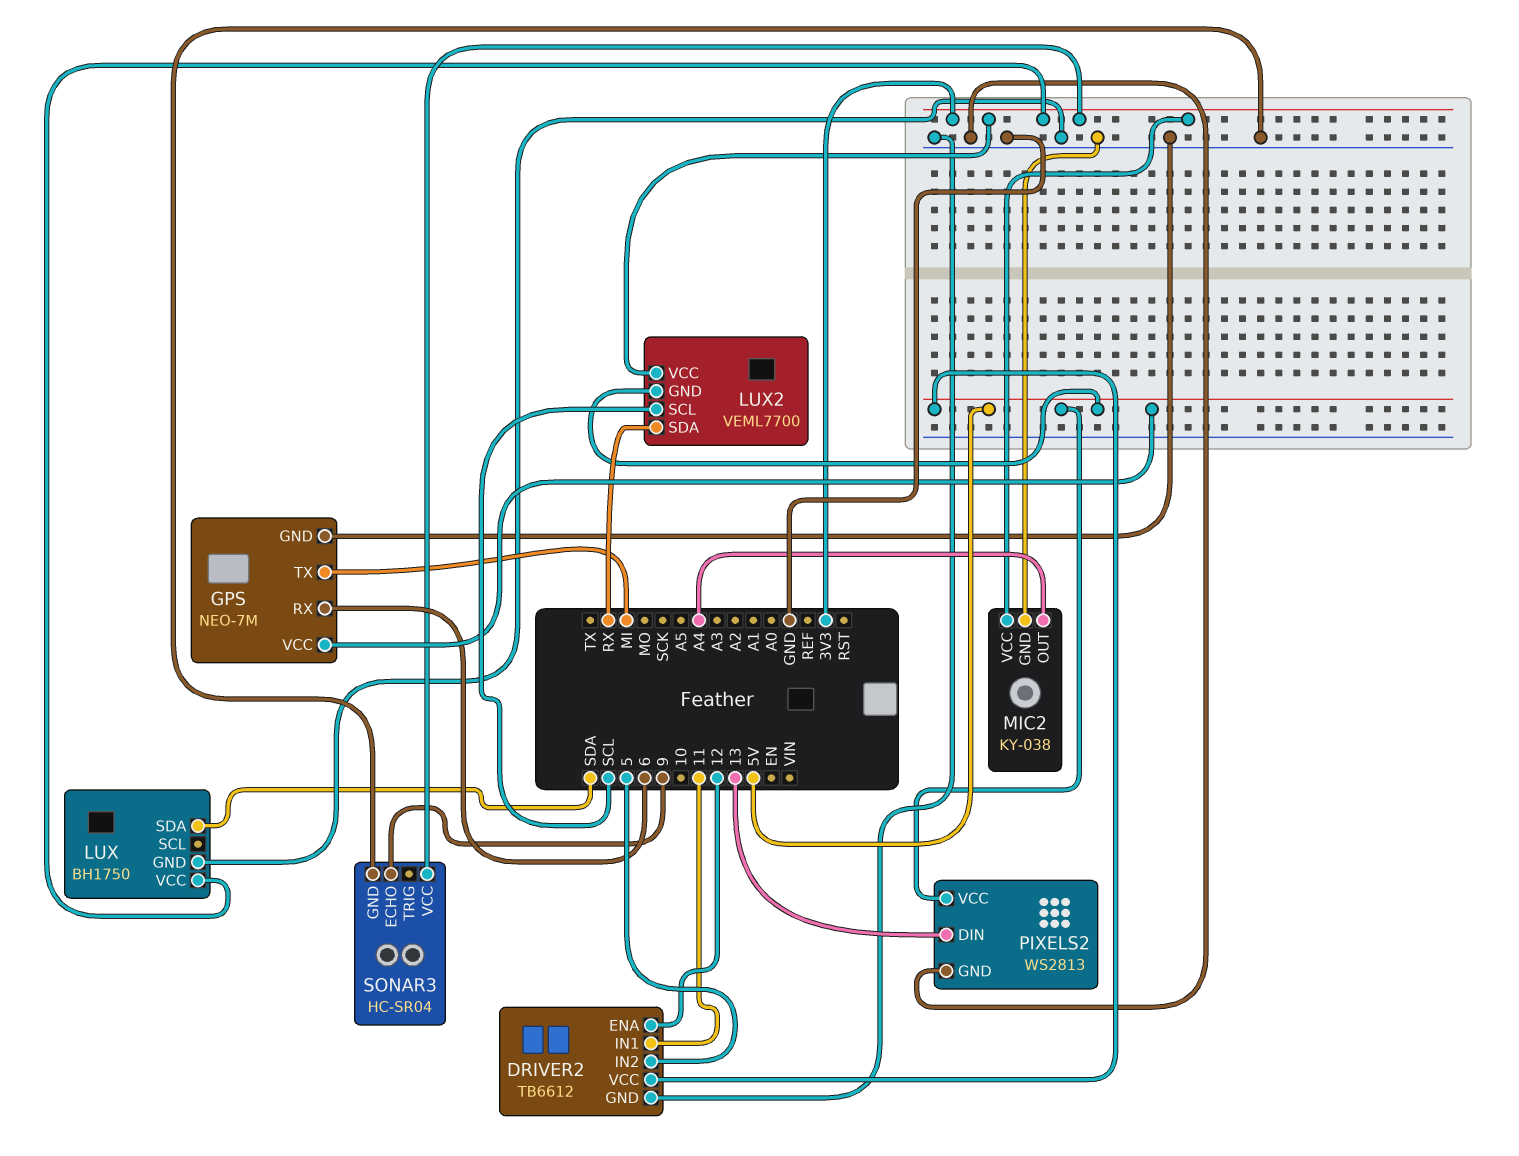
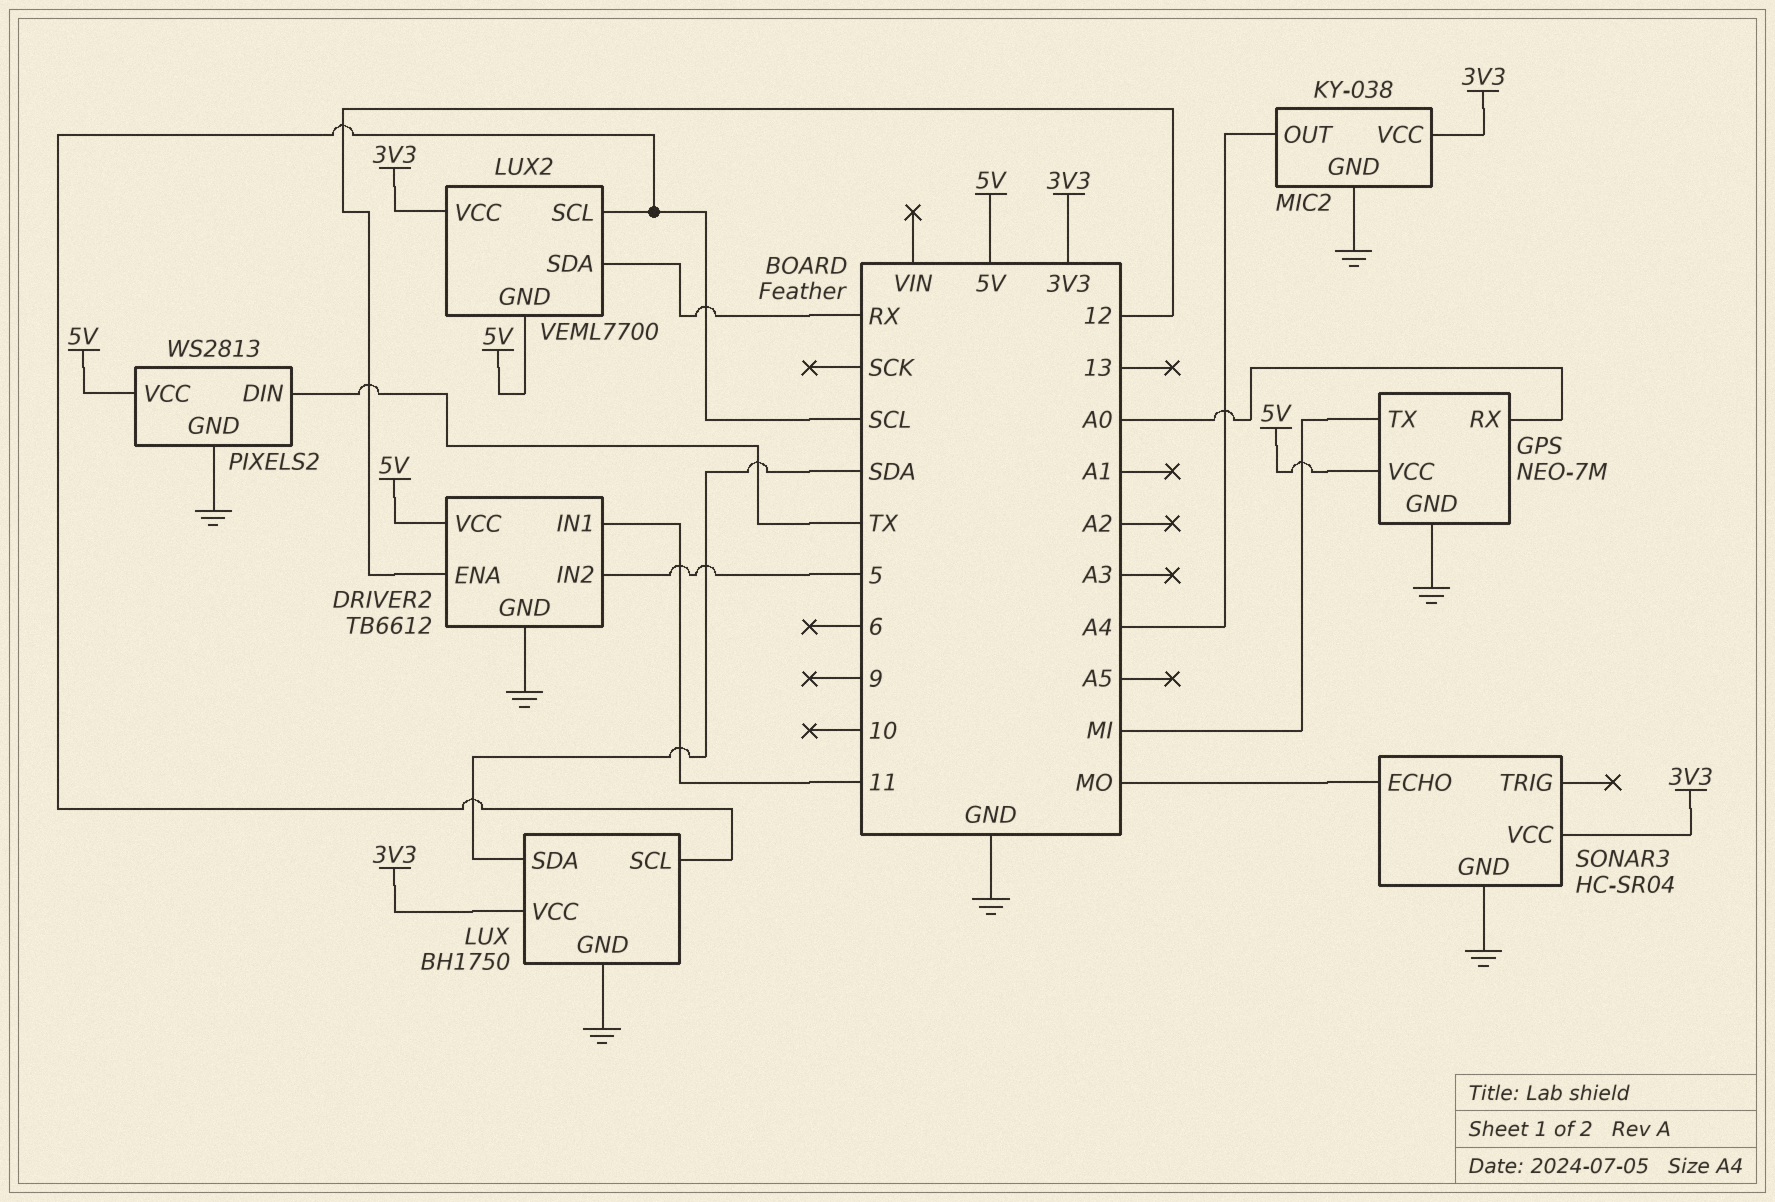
GPS pin RX: 6 -> A0
LUX pin SCL: none -> SCL
PIXELS2 pin DIN: 13 -> TX
SONAR3 pin ECHO: 9 -> MO

